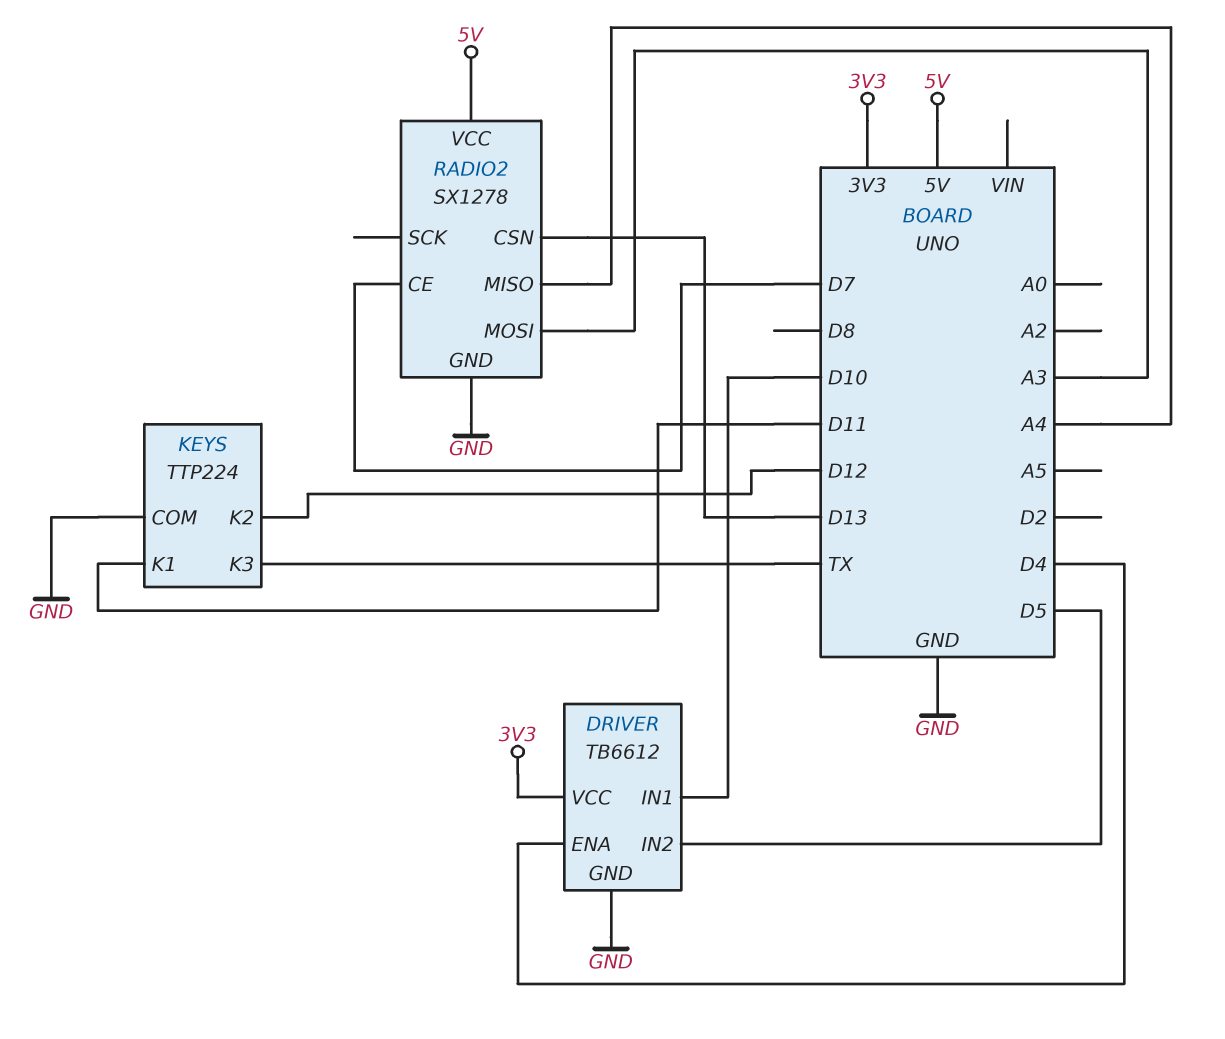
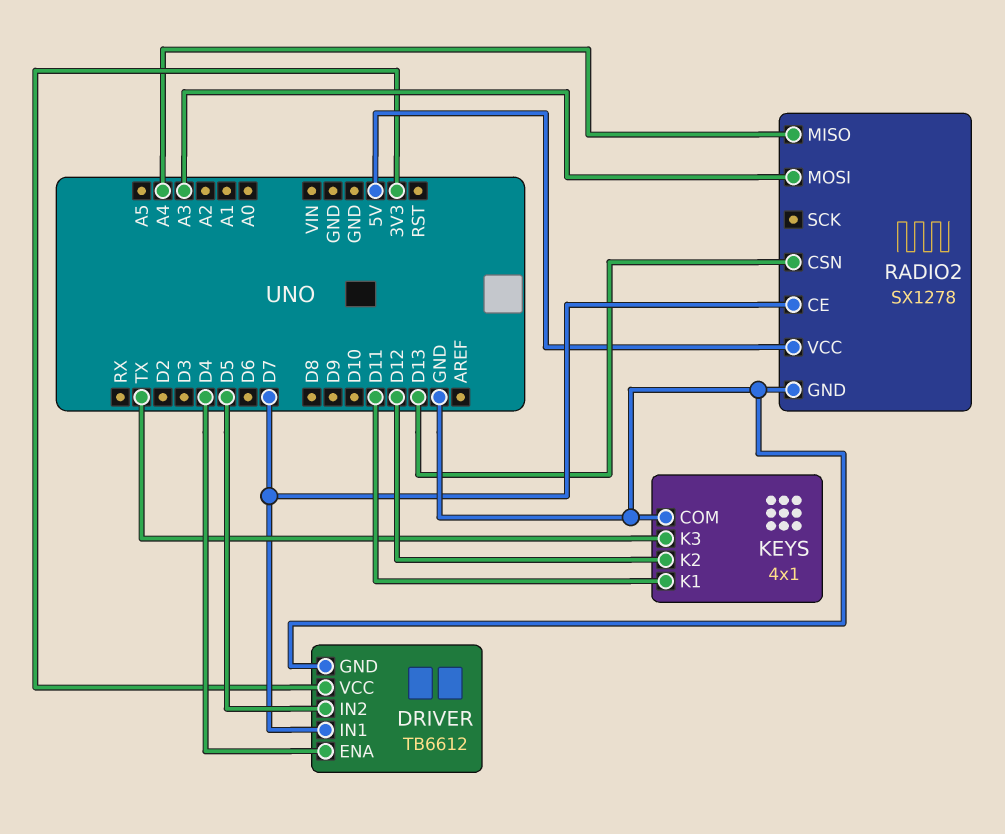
DRIVER pin IN1: D10 -> D7
KEYS: TTP224 -> 4x1

